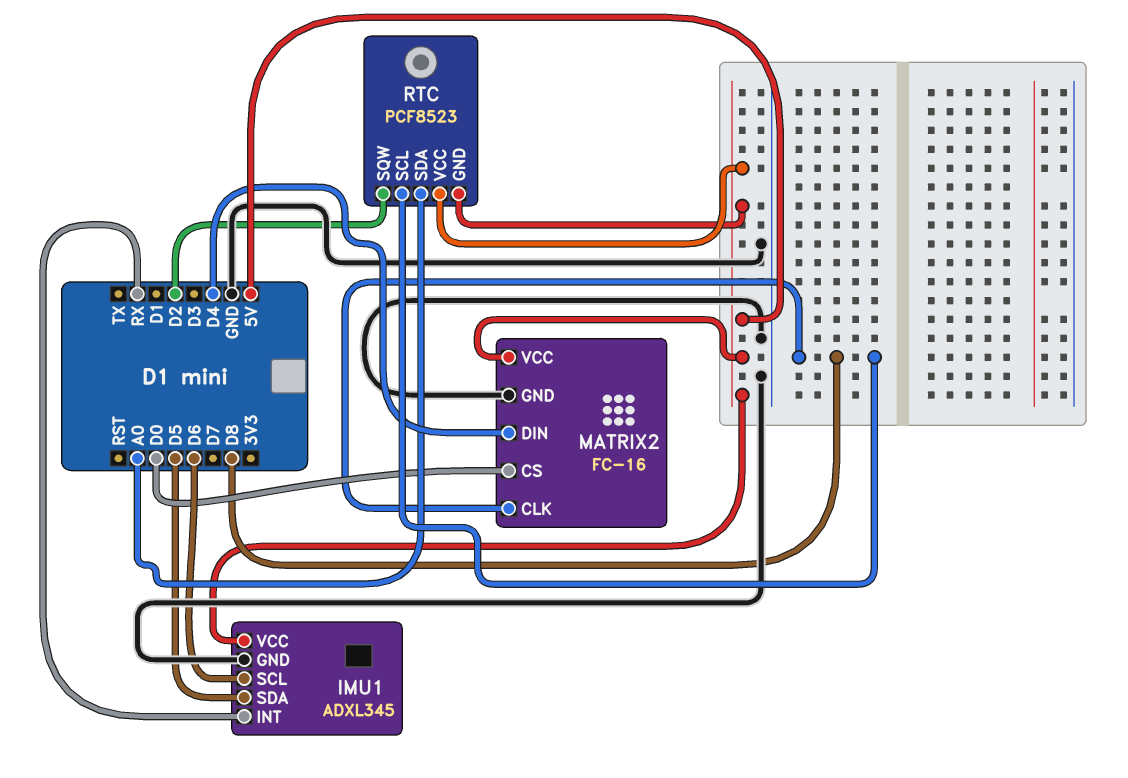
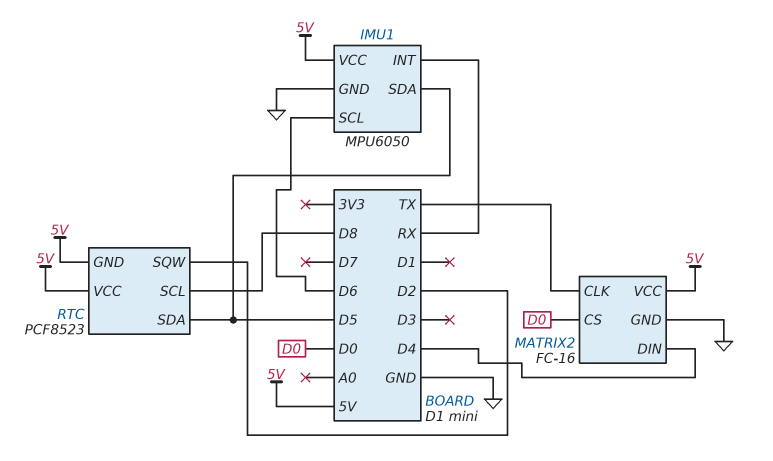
IMU1: ADXL345 -> MPU6050
MATRIX2 pin CLK: D8 -> TX
RTC pin SDA: A0 -> D5

